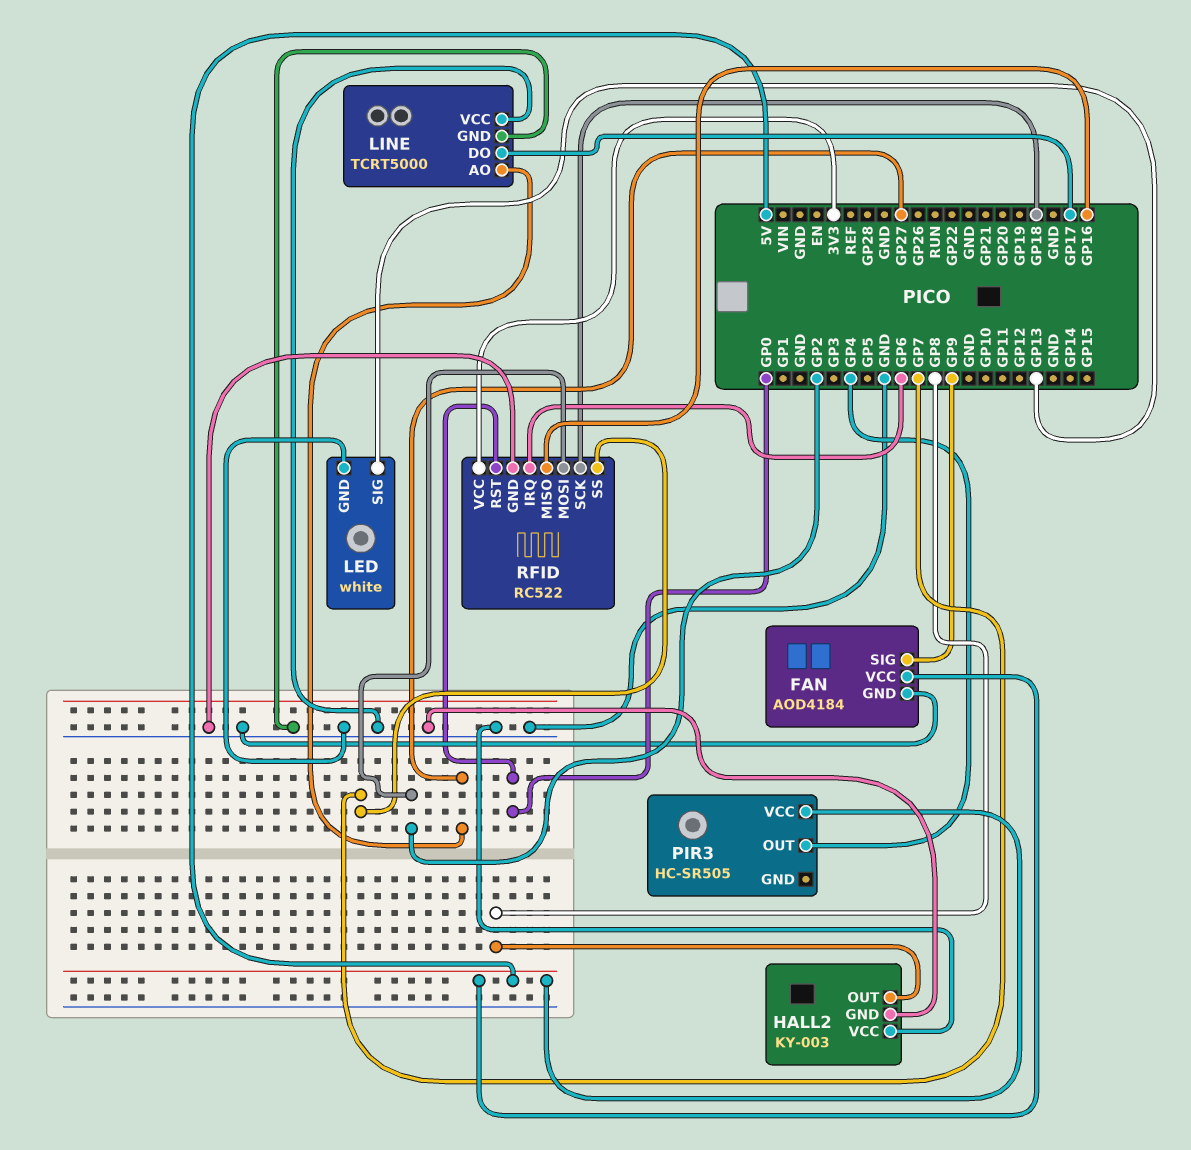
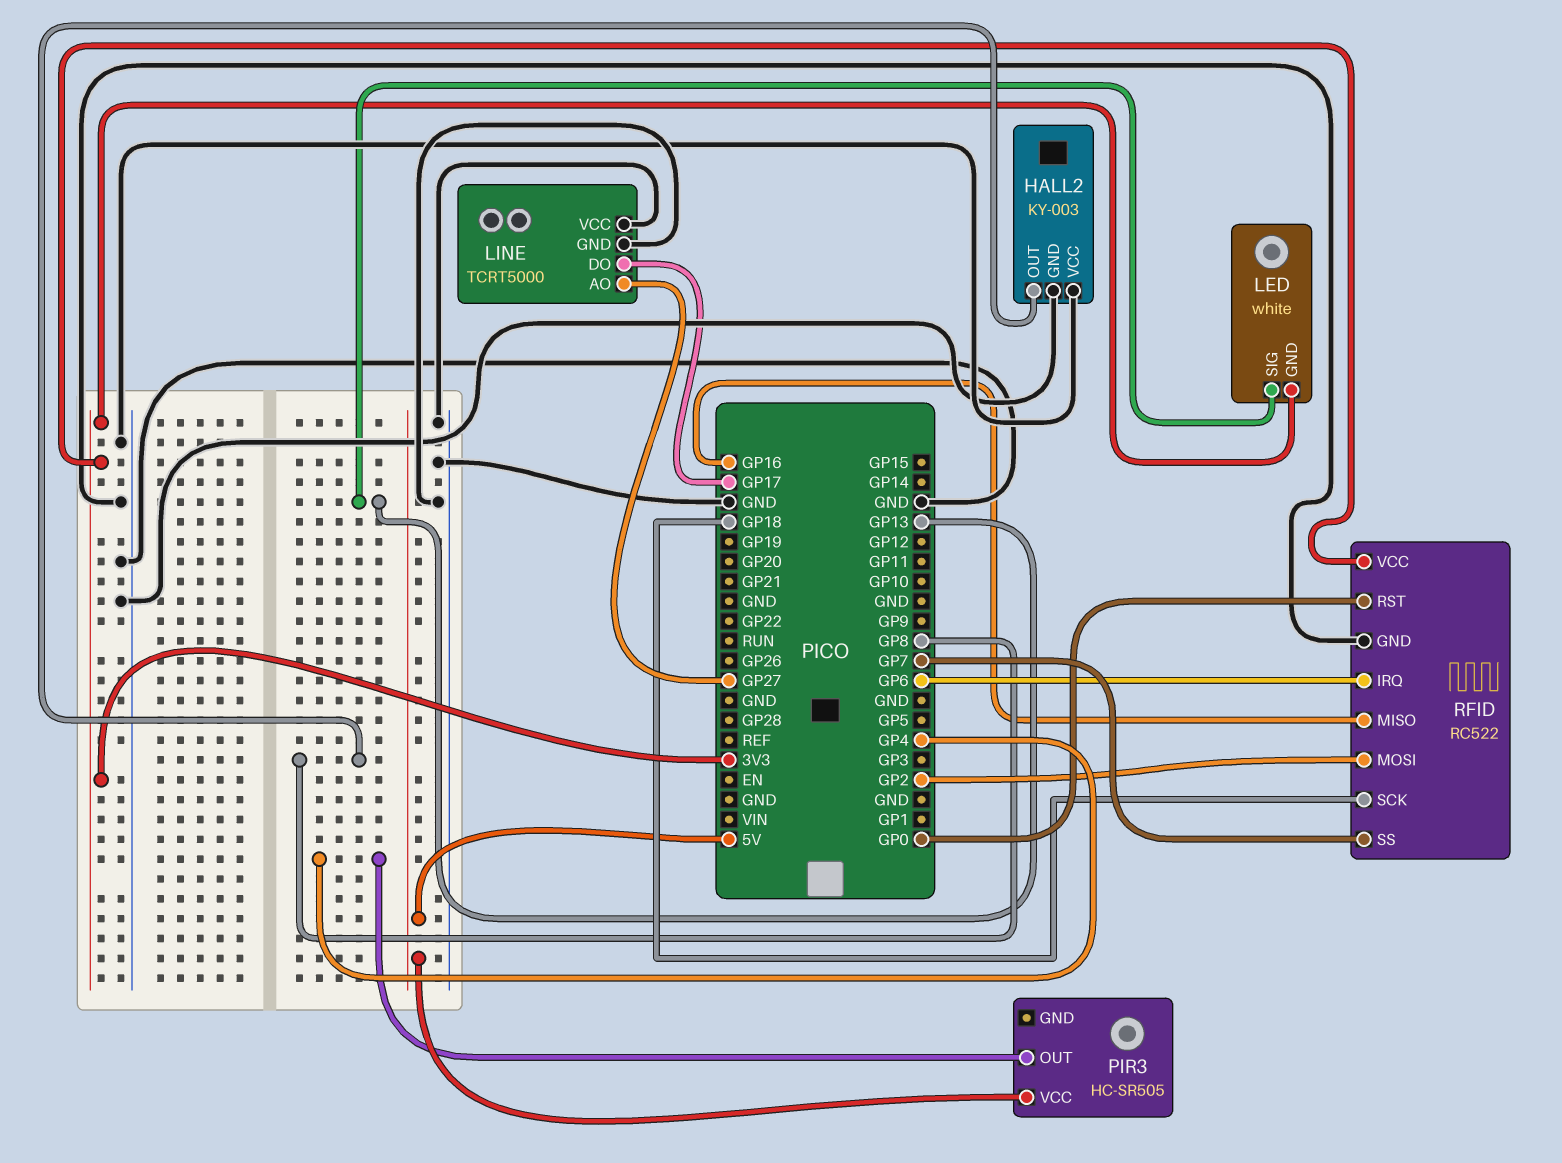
FAN: AOD4184 -> none
FAN pin GND: GND -> none
FAN pin SIG: GP9 -> none
FAN pin VCC: 5V -> none
LED pin GND: GND -> 3V3

